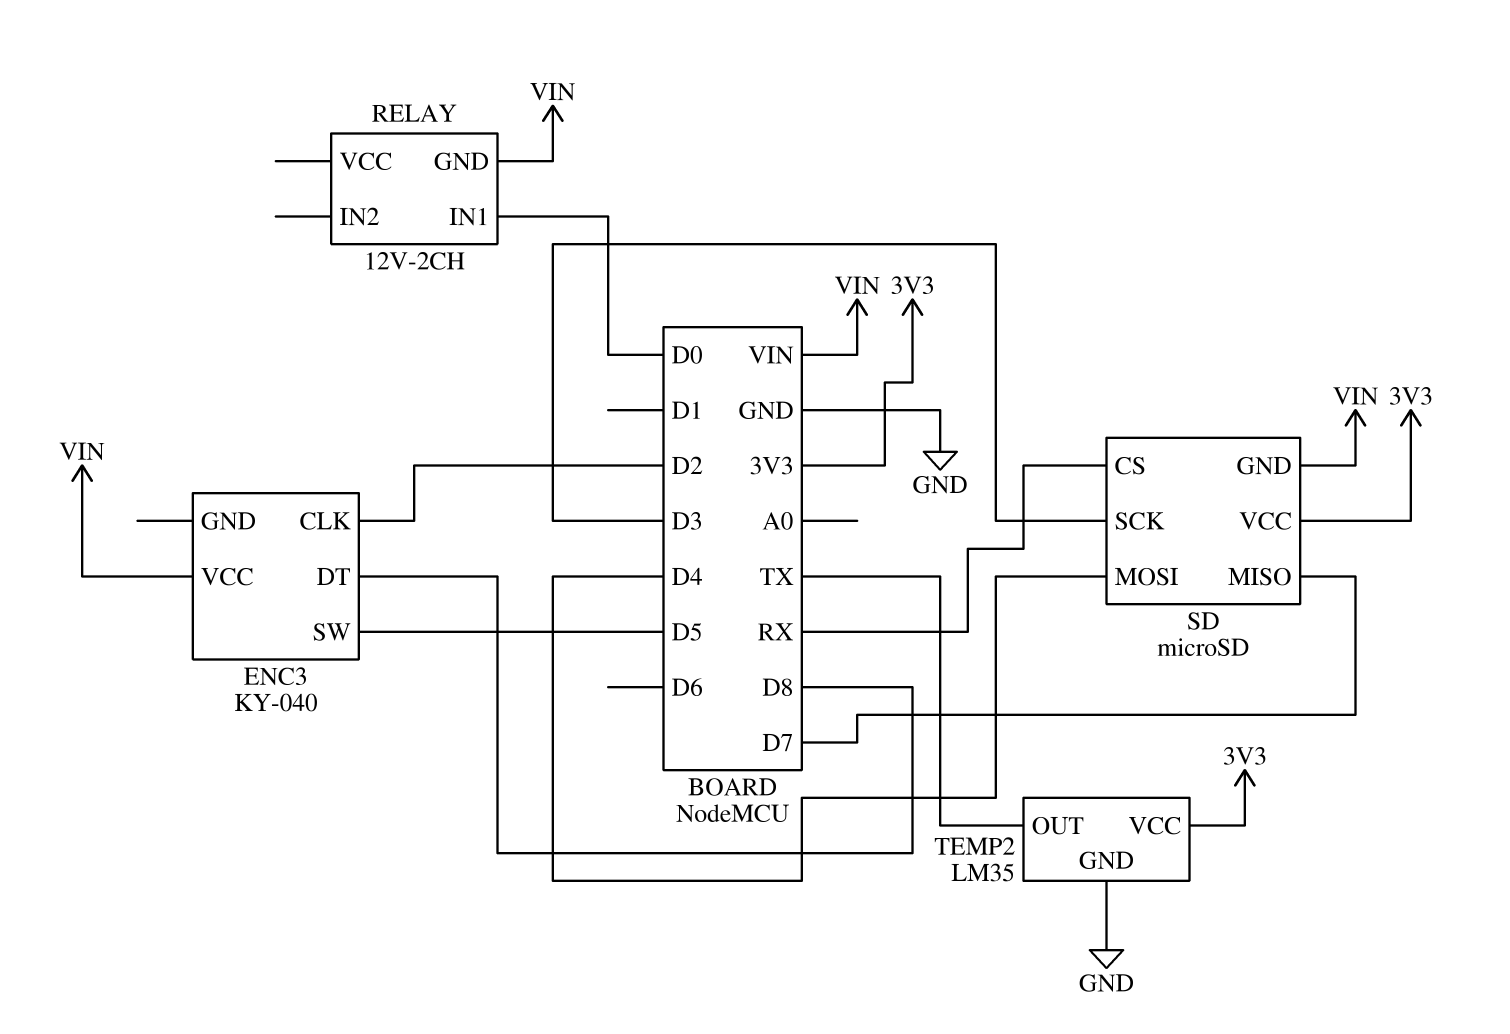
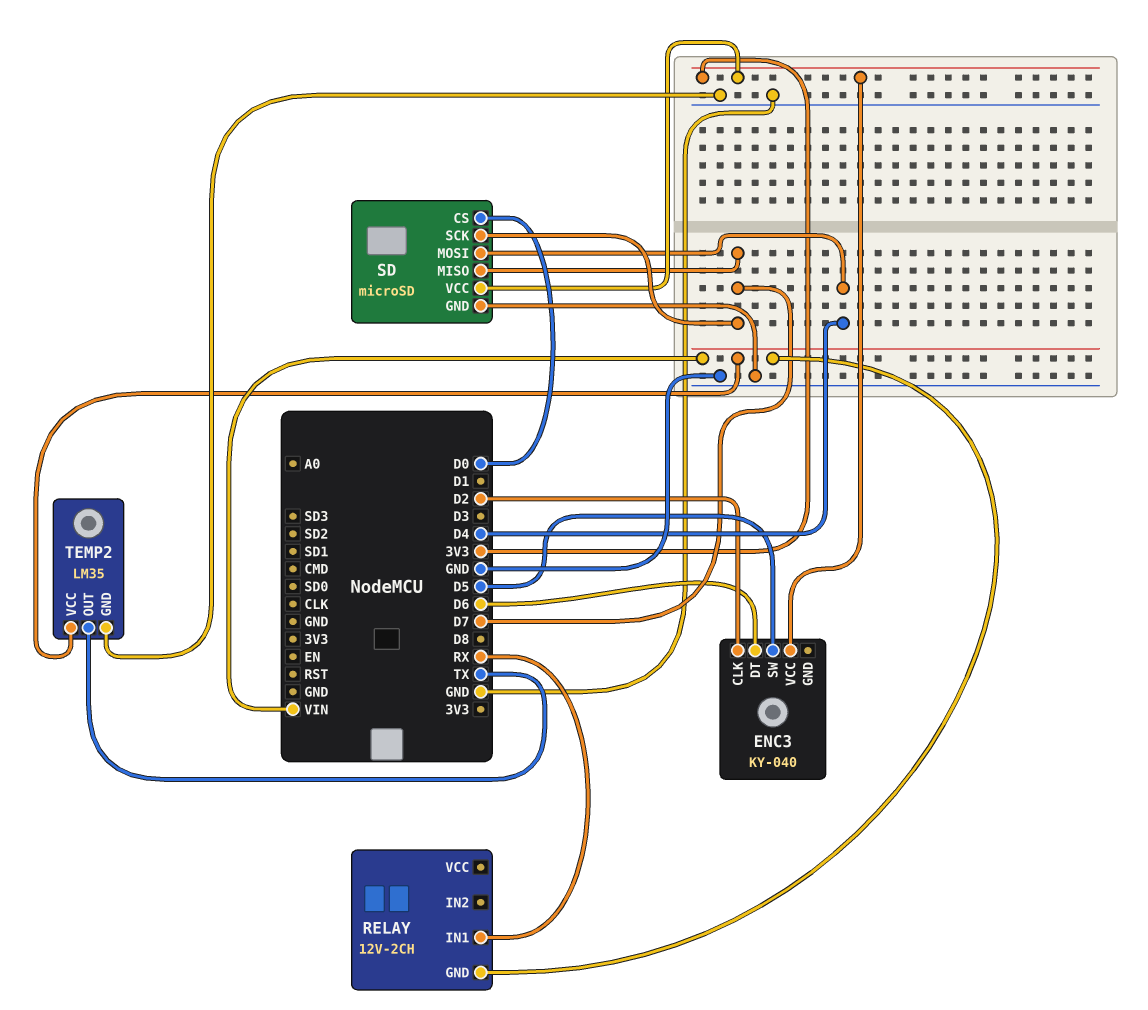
ENC3 pin DT: D8 -> D6
ENC3 pin VCC: VIN -> 3V3
RELAY pin IN1: D0 -> RX
SD pin CS: RX -> D0
SD pin GND: VIN -> GND
SD pin SCK: D3 -> D7
TEMP2 pin VCC: 3V3 -> VIN

